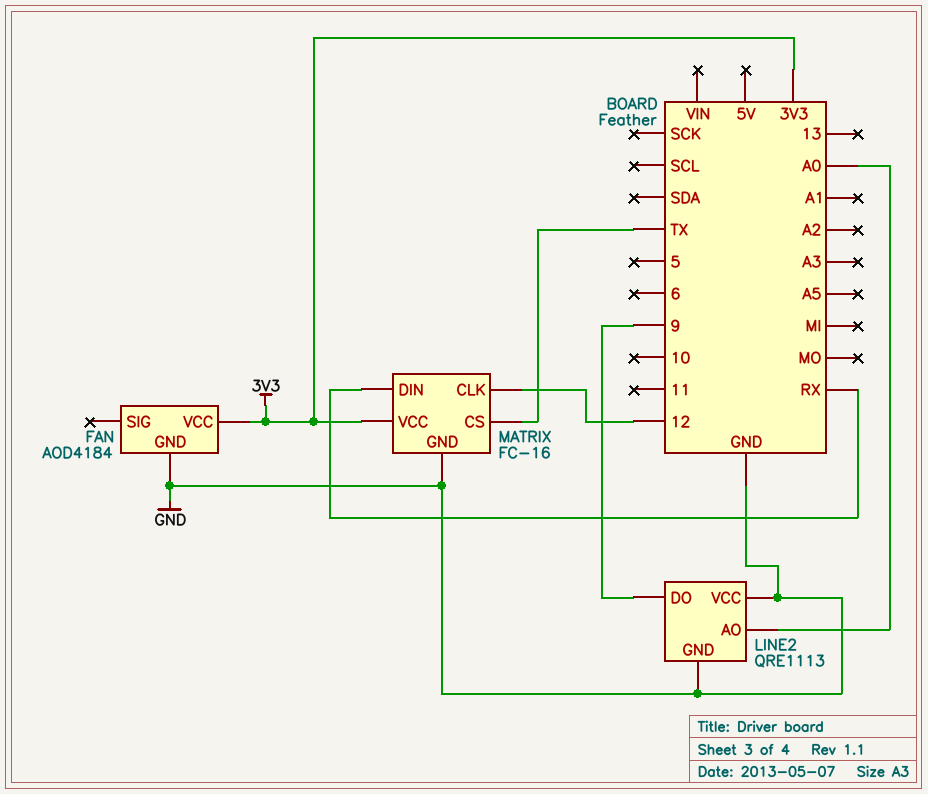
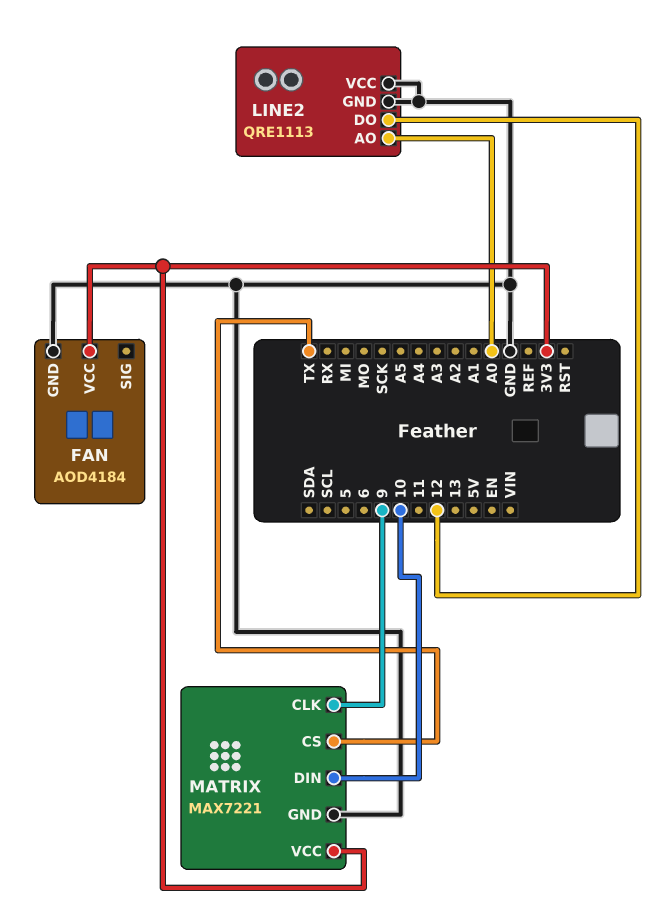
LINE2 pin DO: 9 -> 12
MATRIX: FC-16 -> MAX7221
MATRIX pin CLK: 12 -> 9
MATRIX pin DIN: RX -> 10

